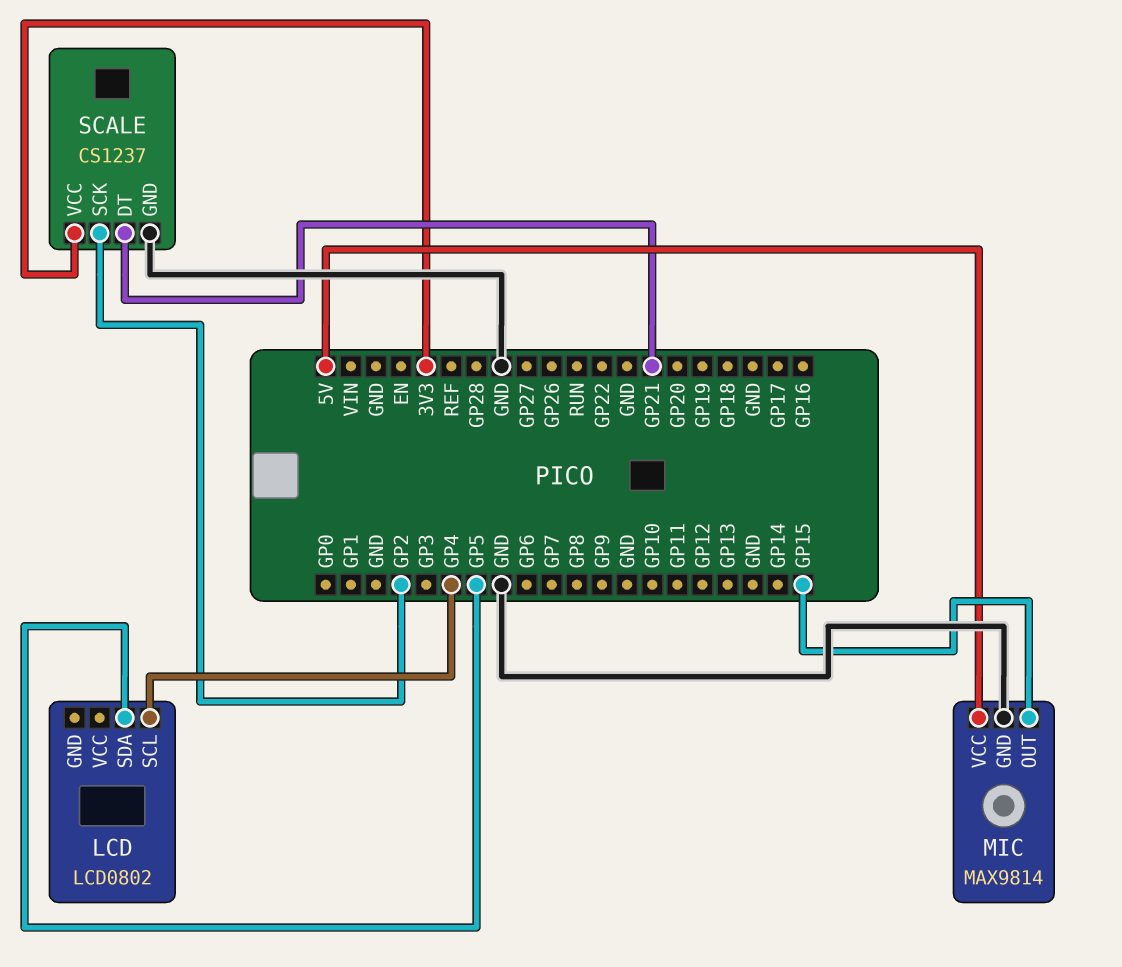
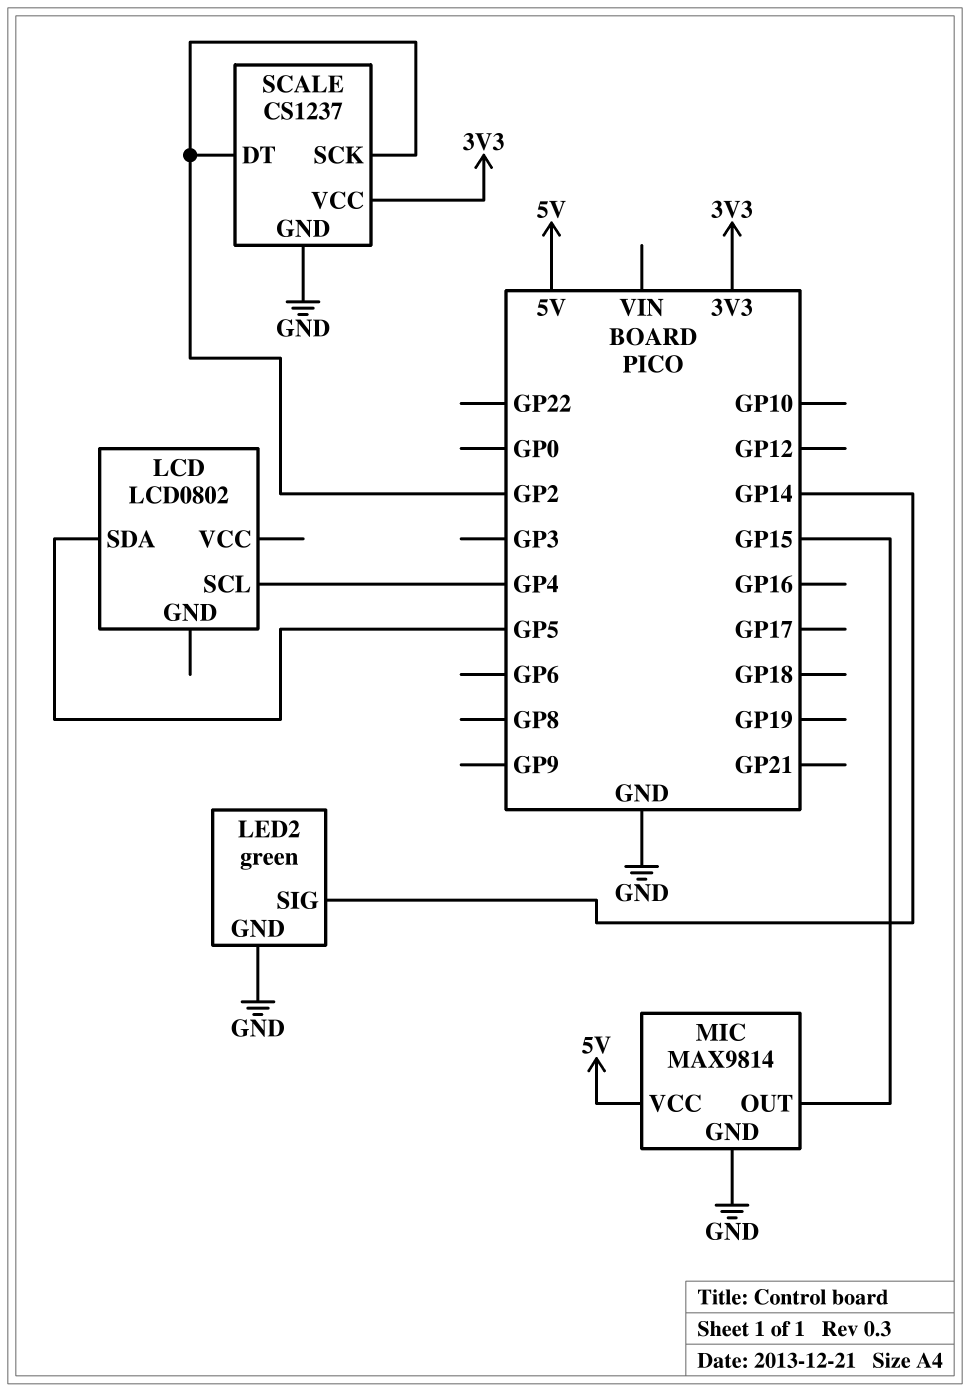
LED2: none -> green
LED2 pin GND: none -> GND
LED2 pin SIG: none -> GP14
SCALE pin DT: GP21 -> GP2

